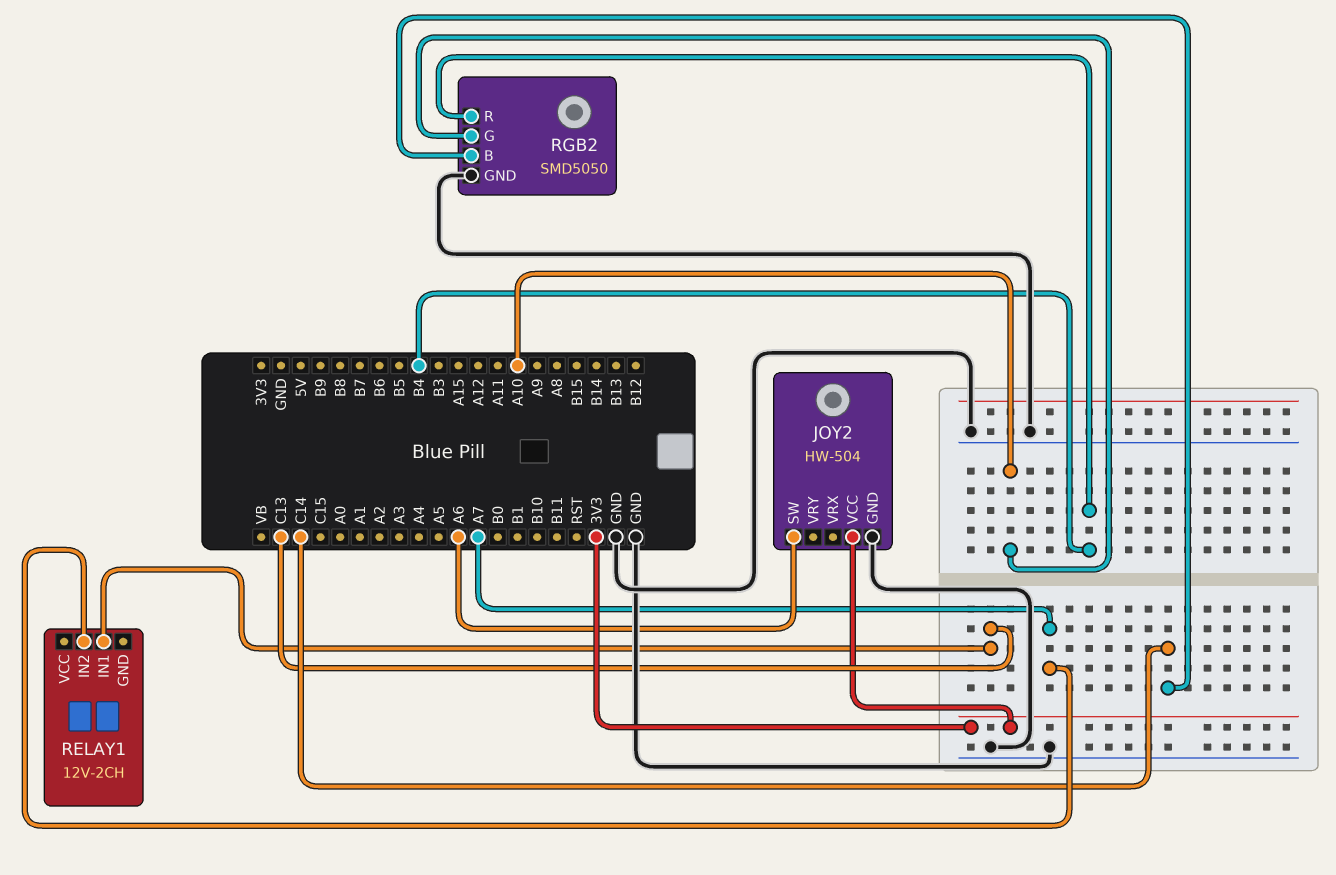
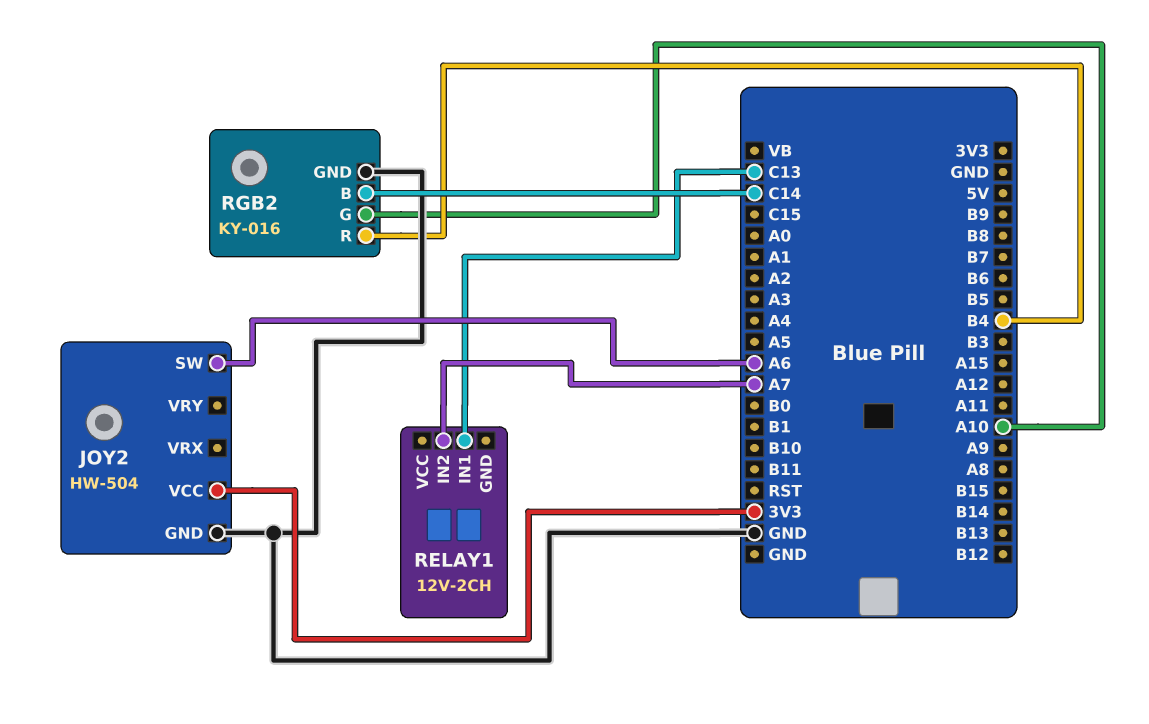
RGB2: SMD5050 -> KY-016

